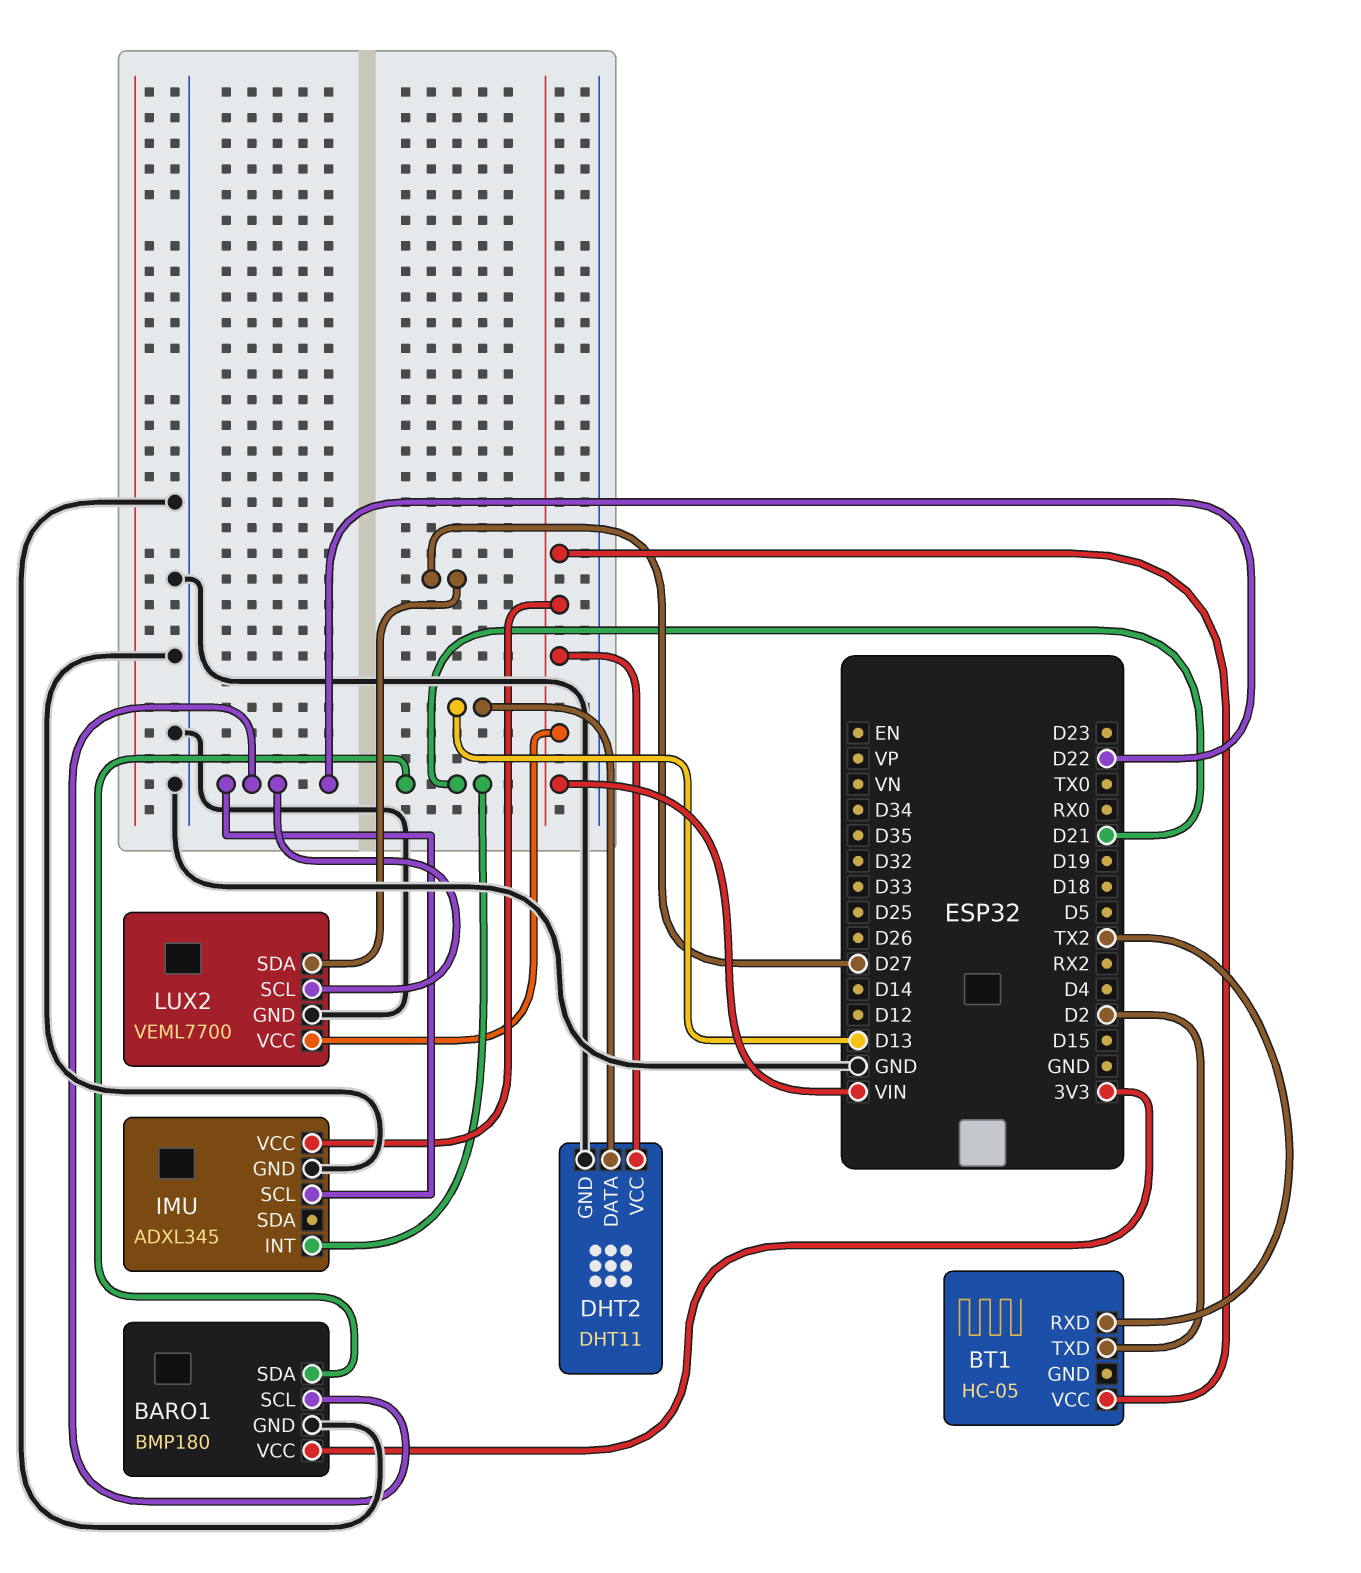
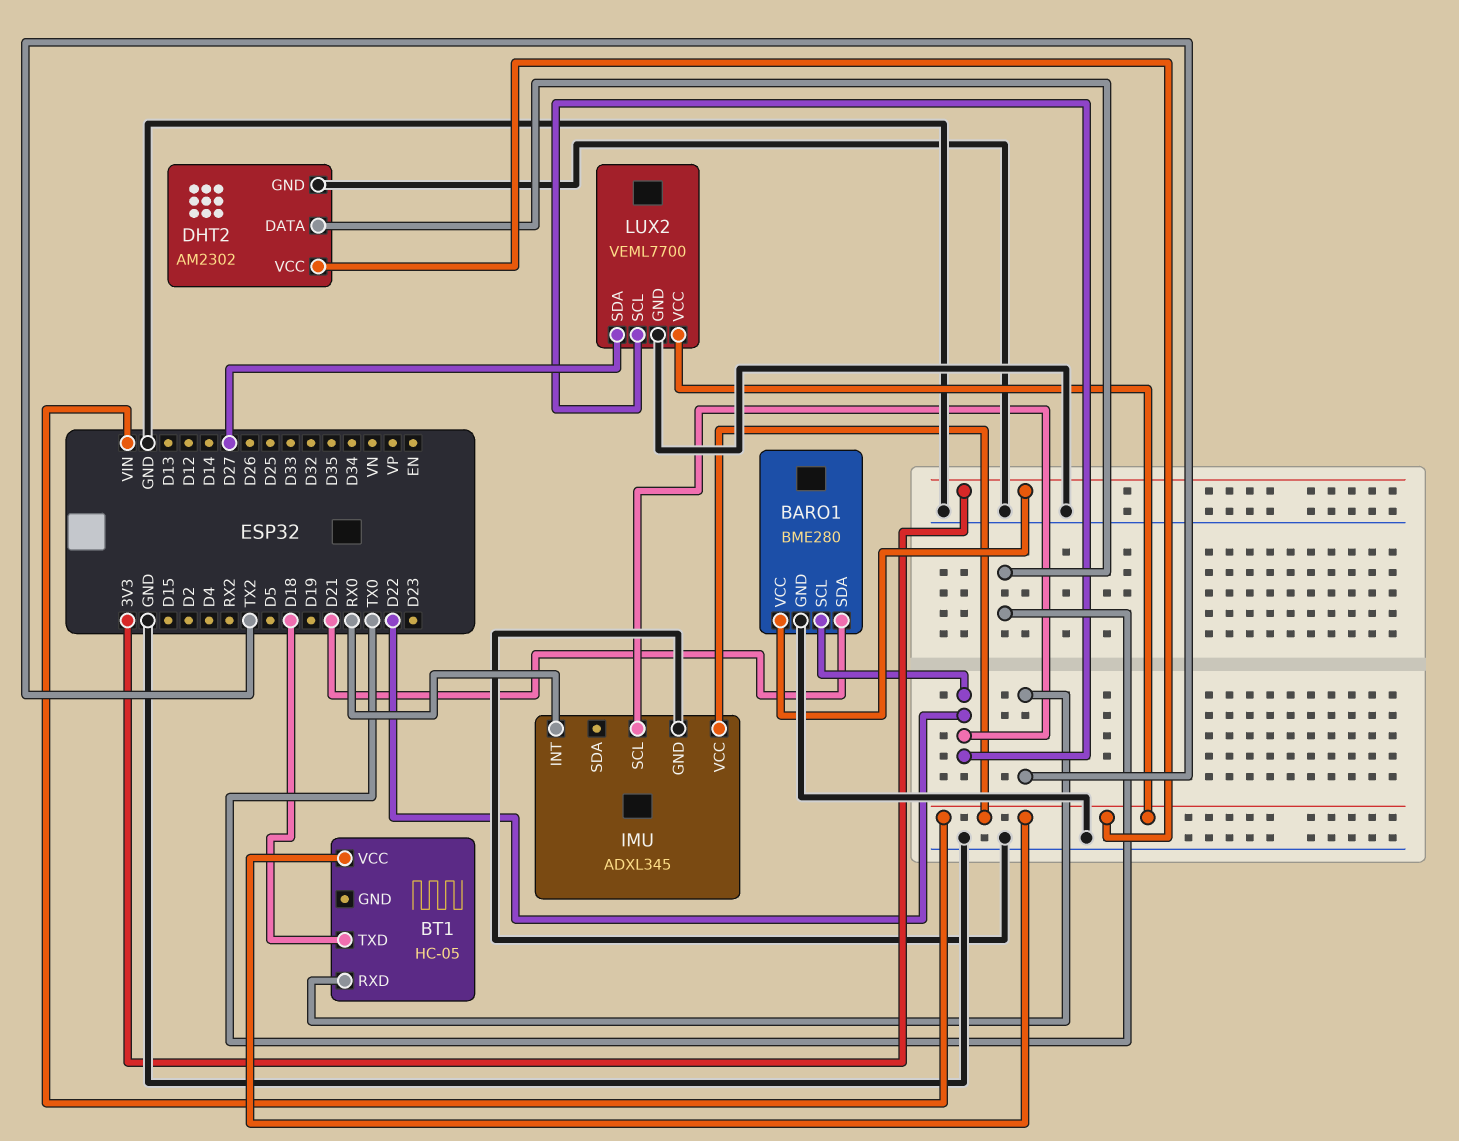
BARO1: BMP180 -> BME280
BT1 pin TXD: D2 -> D18
DHT2: DHT11 -> AM2302
DHT2 pin DATA: D13 -> TX0
IMU pin INT: D21 -> RX0

